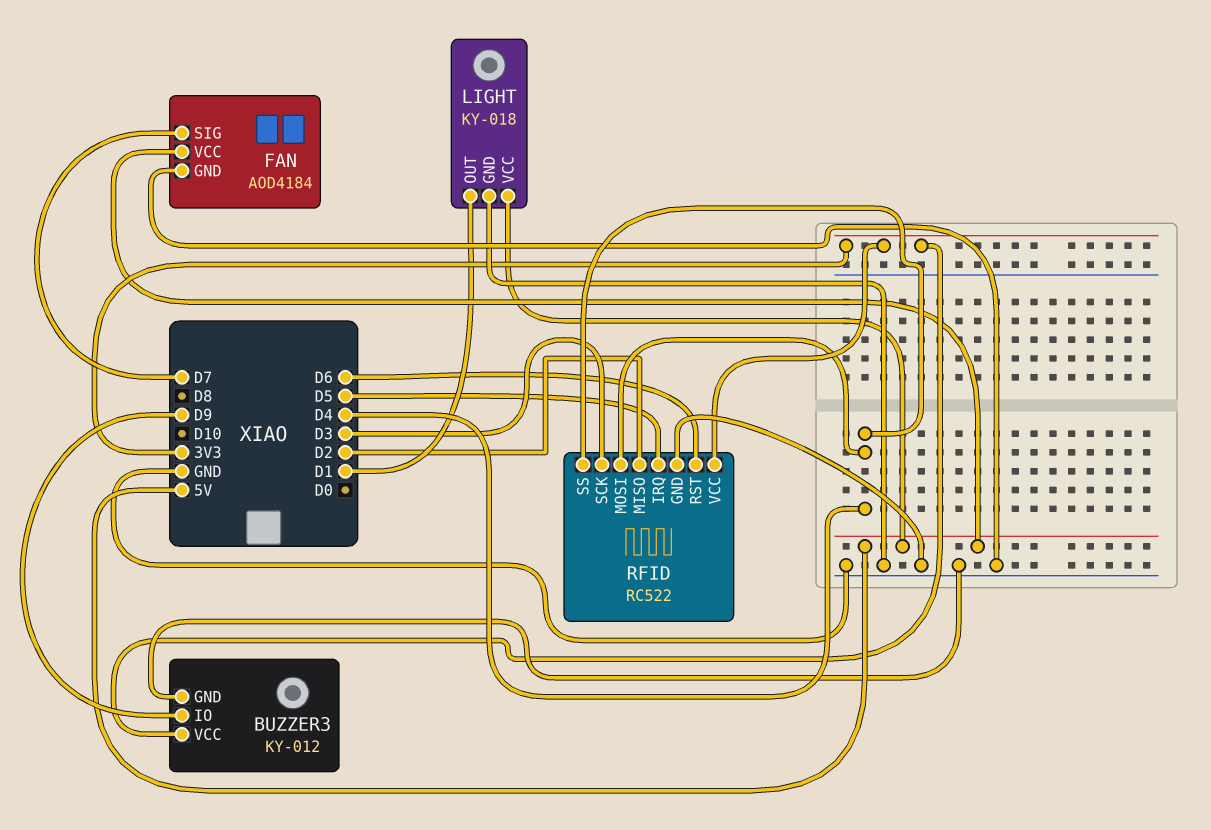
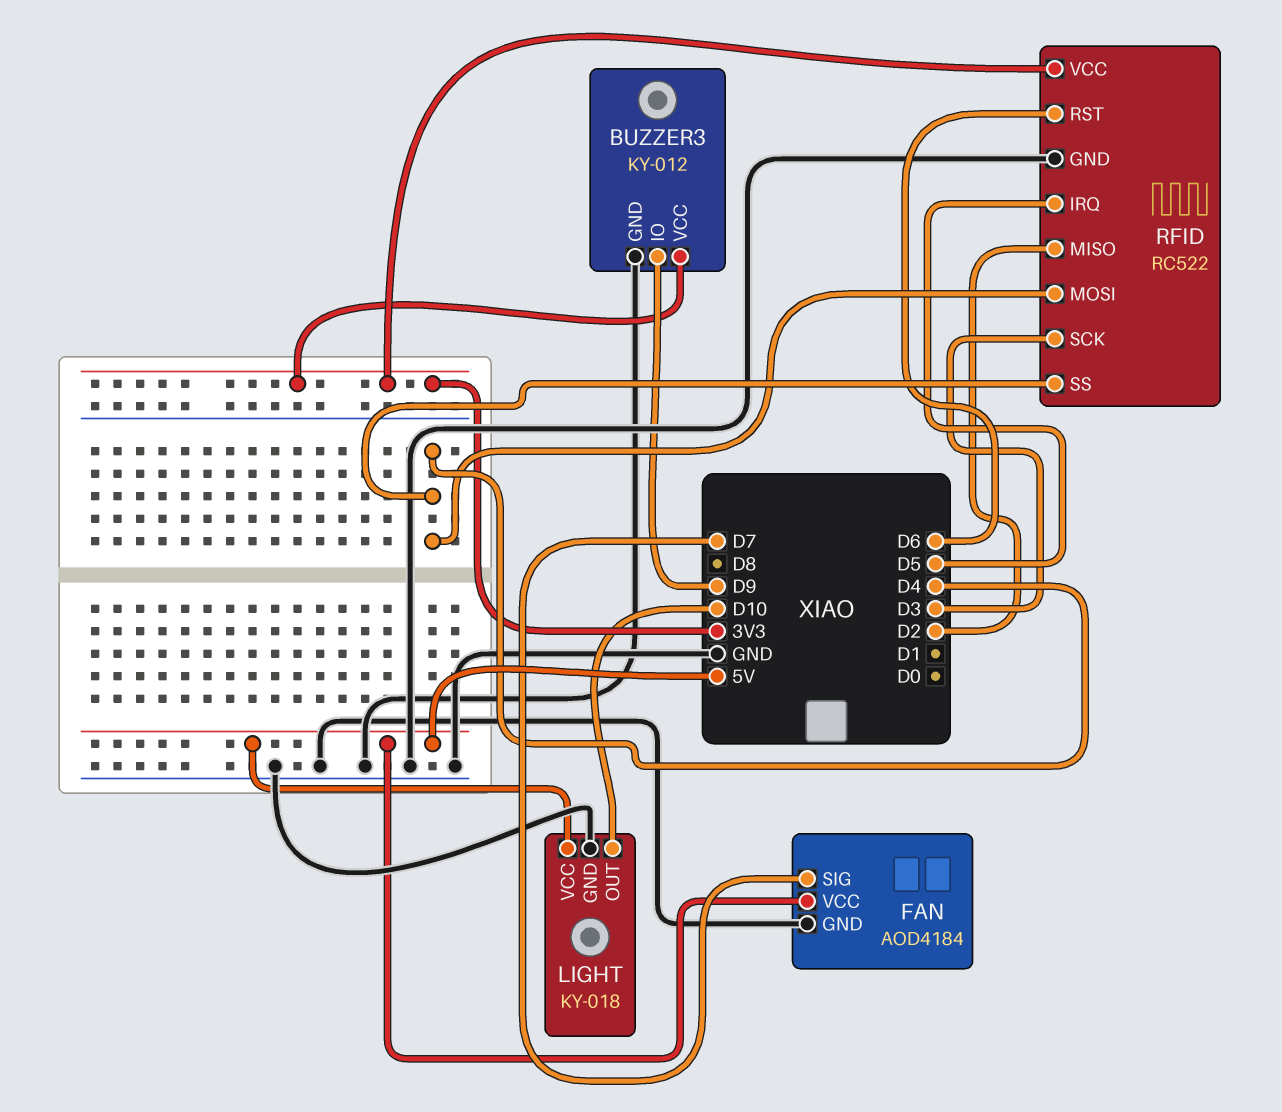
LIGHT pin OUT: D1 -> D10

